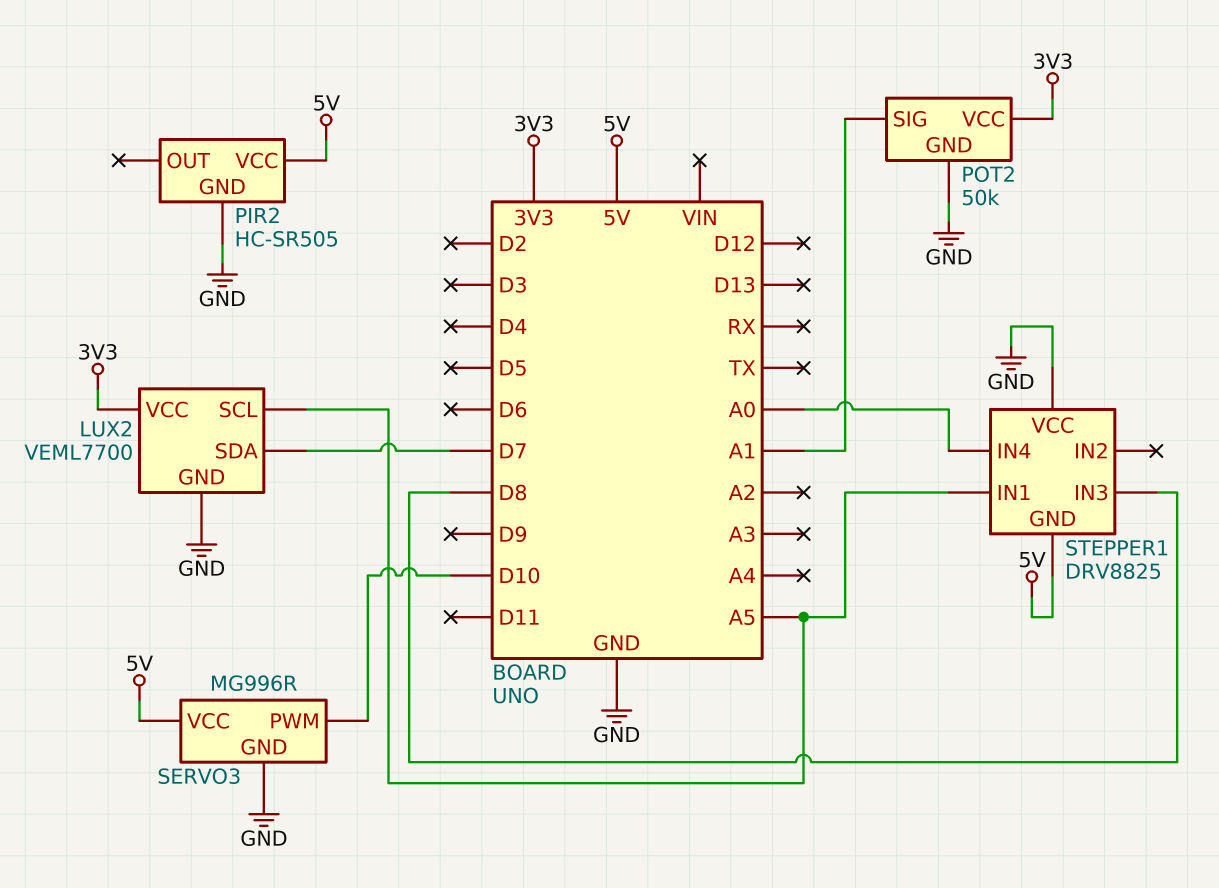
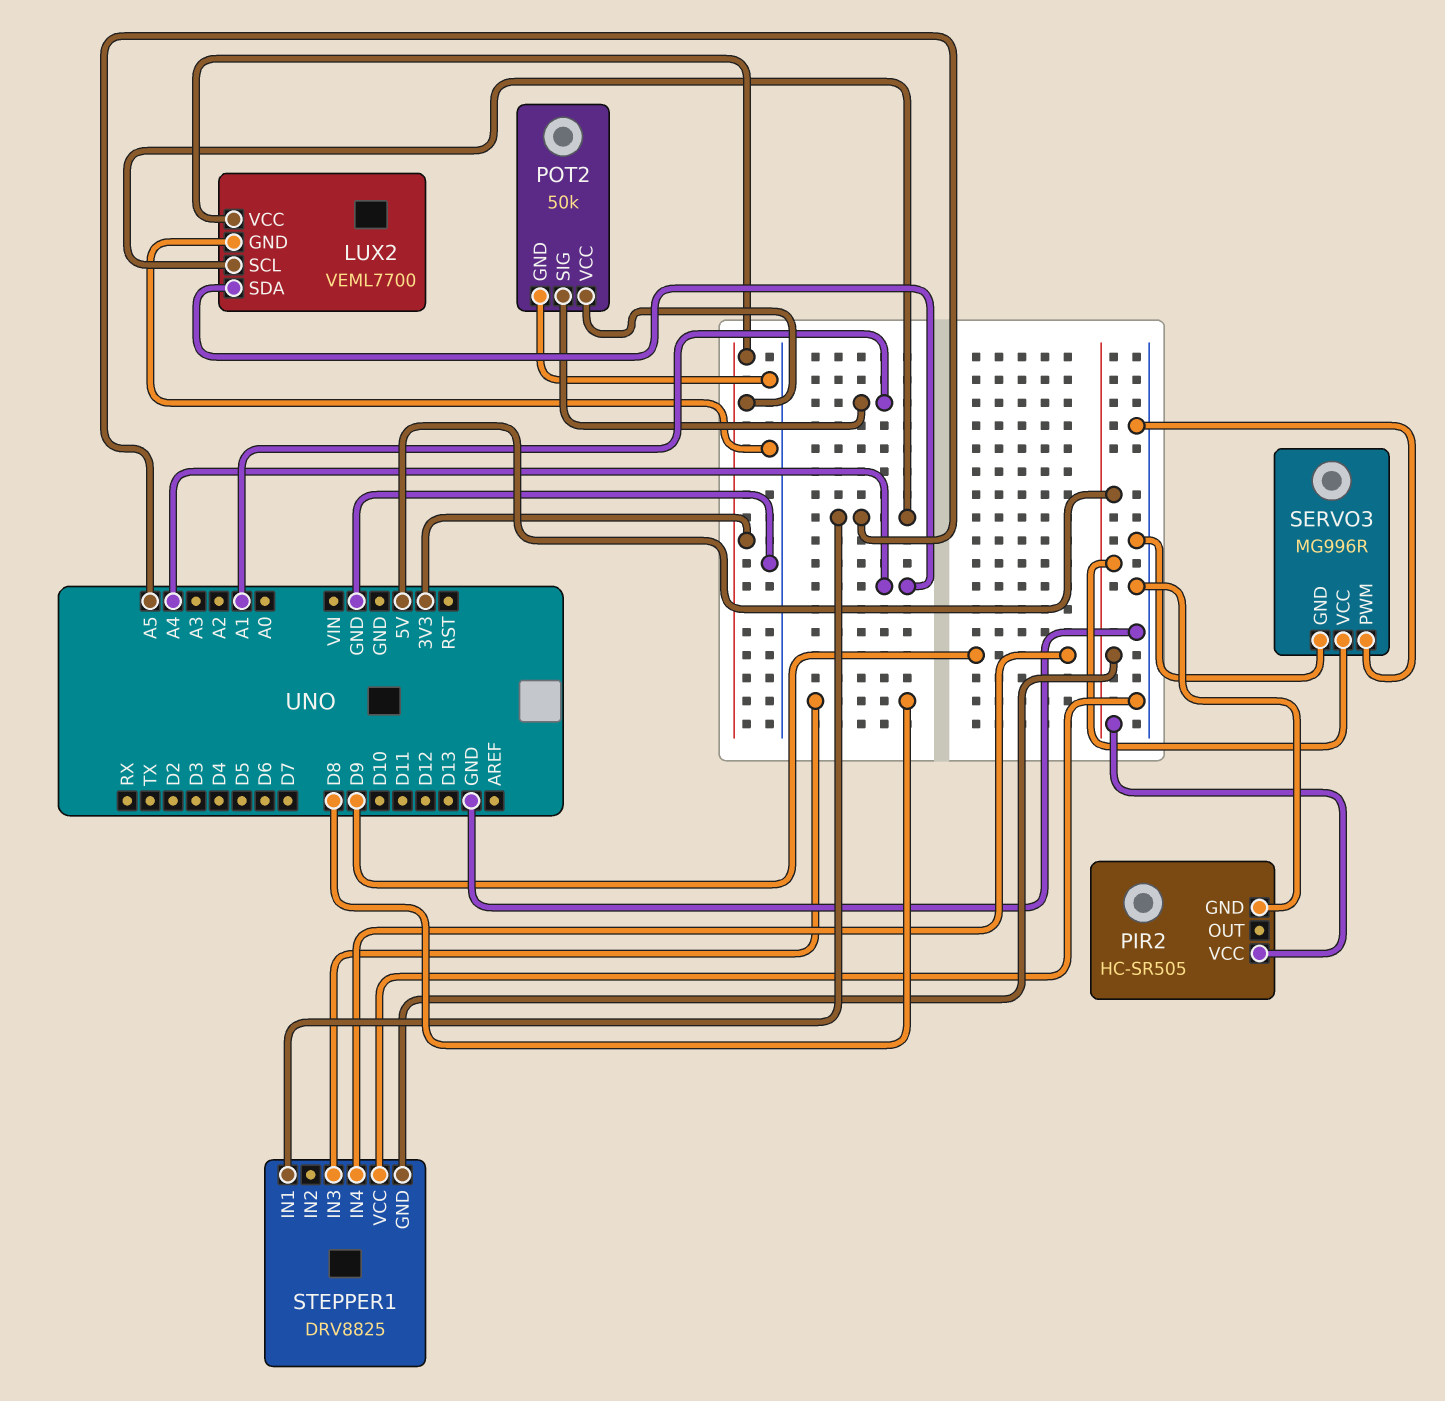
LUX2 pin SDA: D7 -> A4
SERVO3 pin PWM: D10 -> GND
STEPPER1 pin IN4: A0 -> D9

